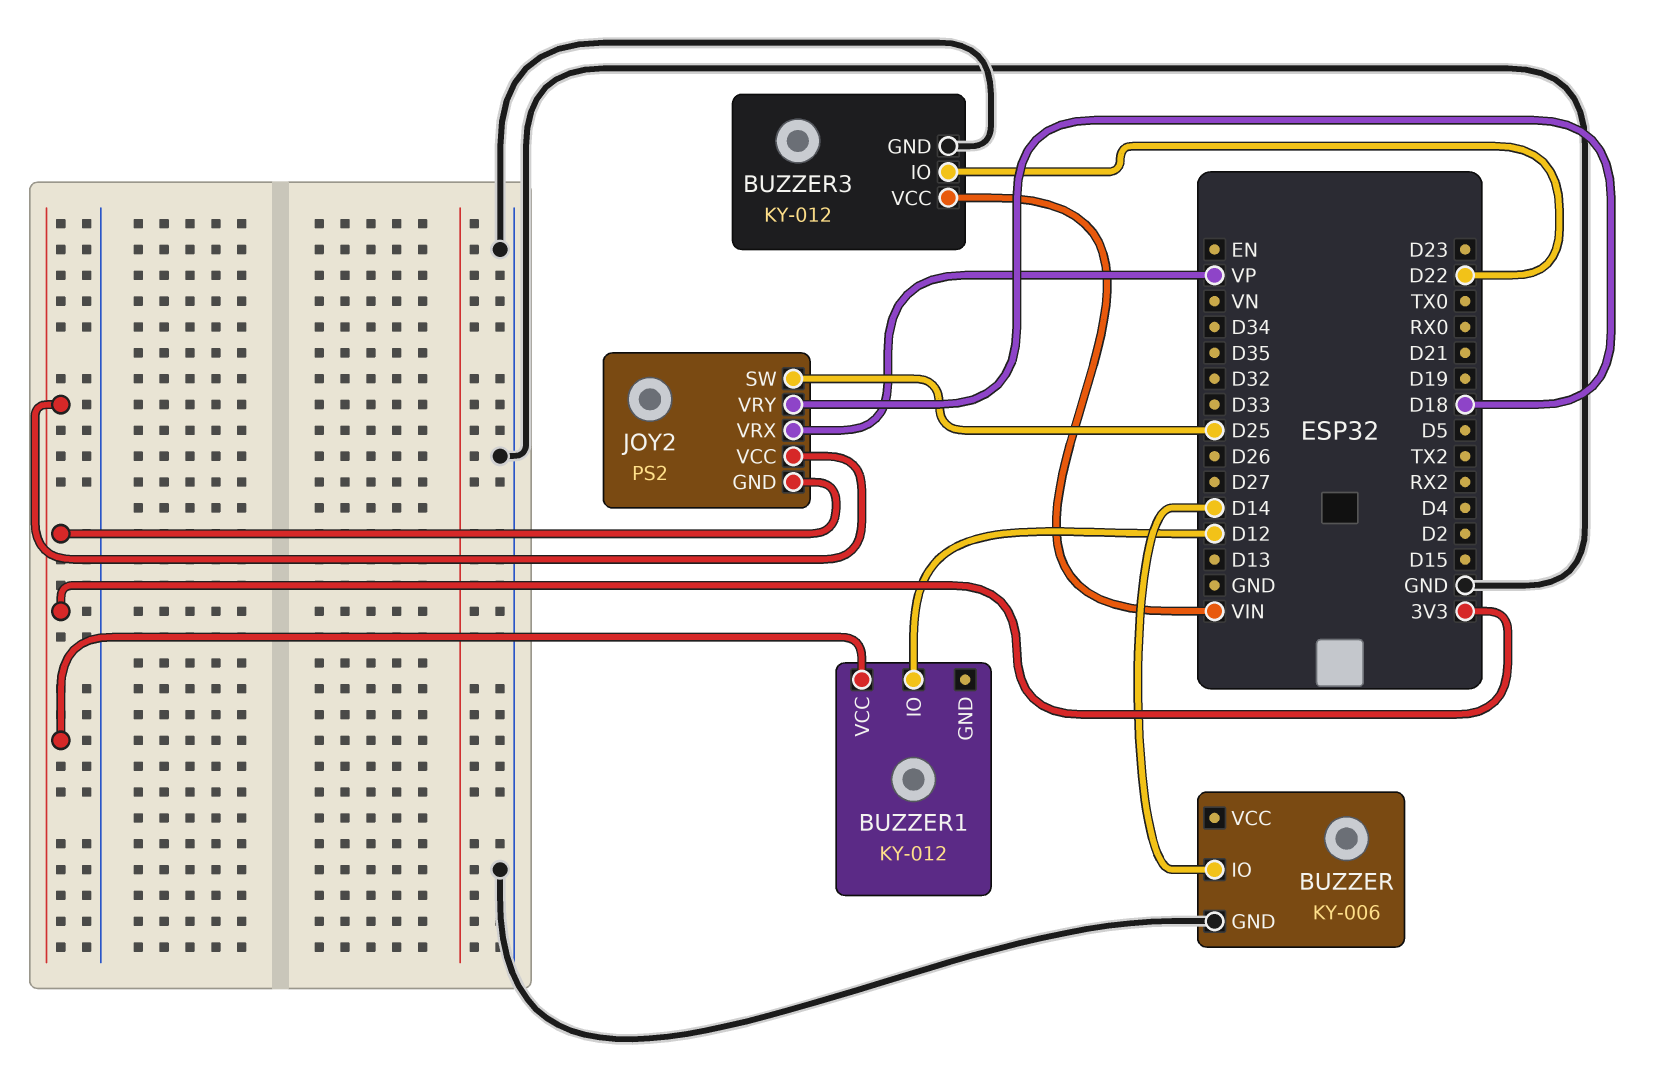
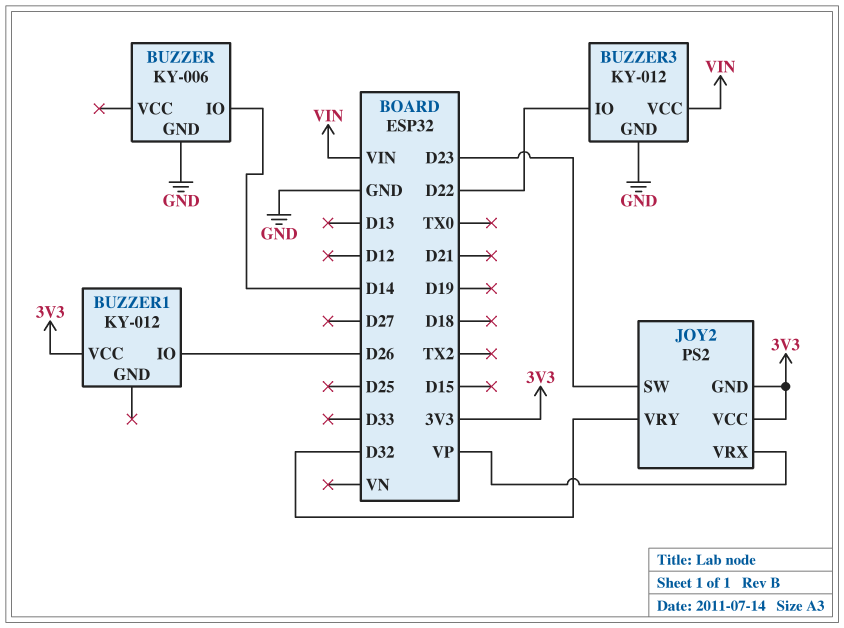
BUZZER1 pin IO: D12 -> D26
JOY2 pin SW: D25 -> D23
JOY2 pin VRY: D18 -> D32

